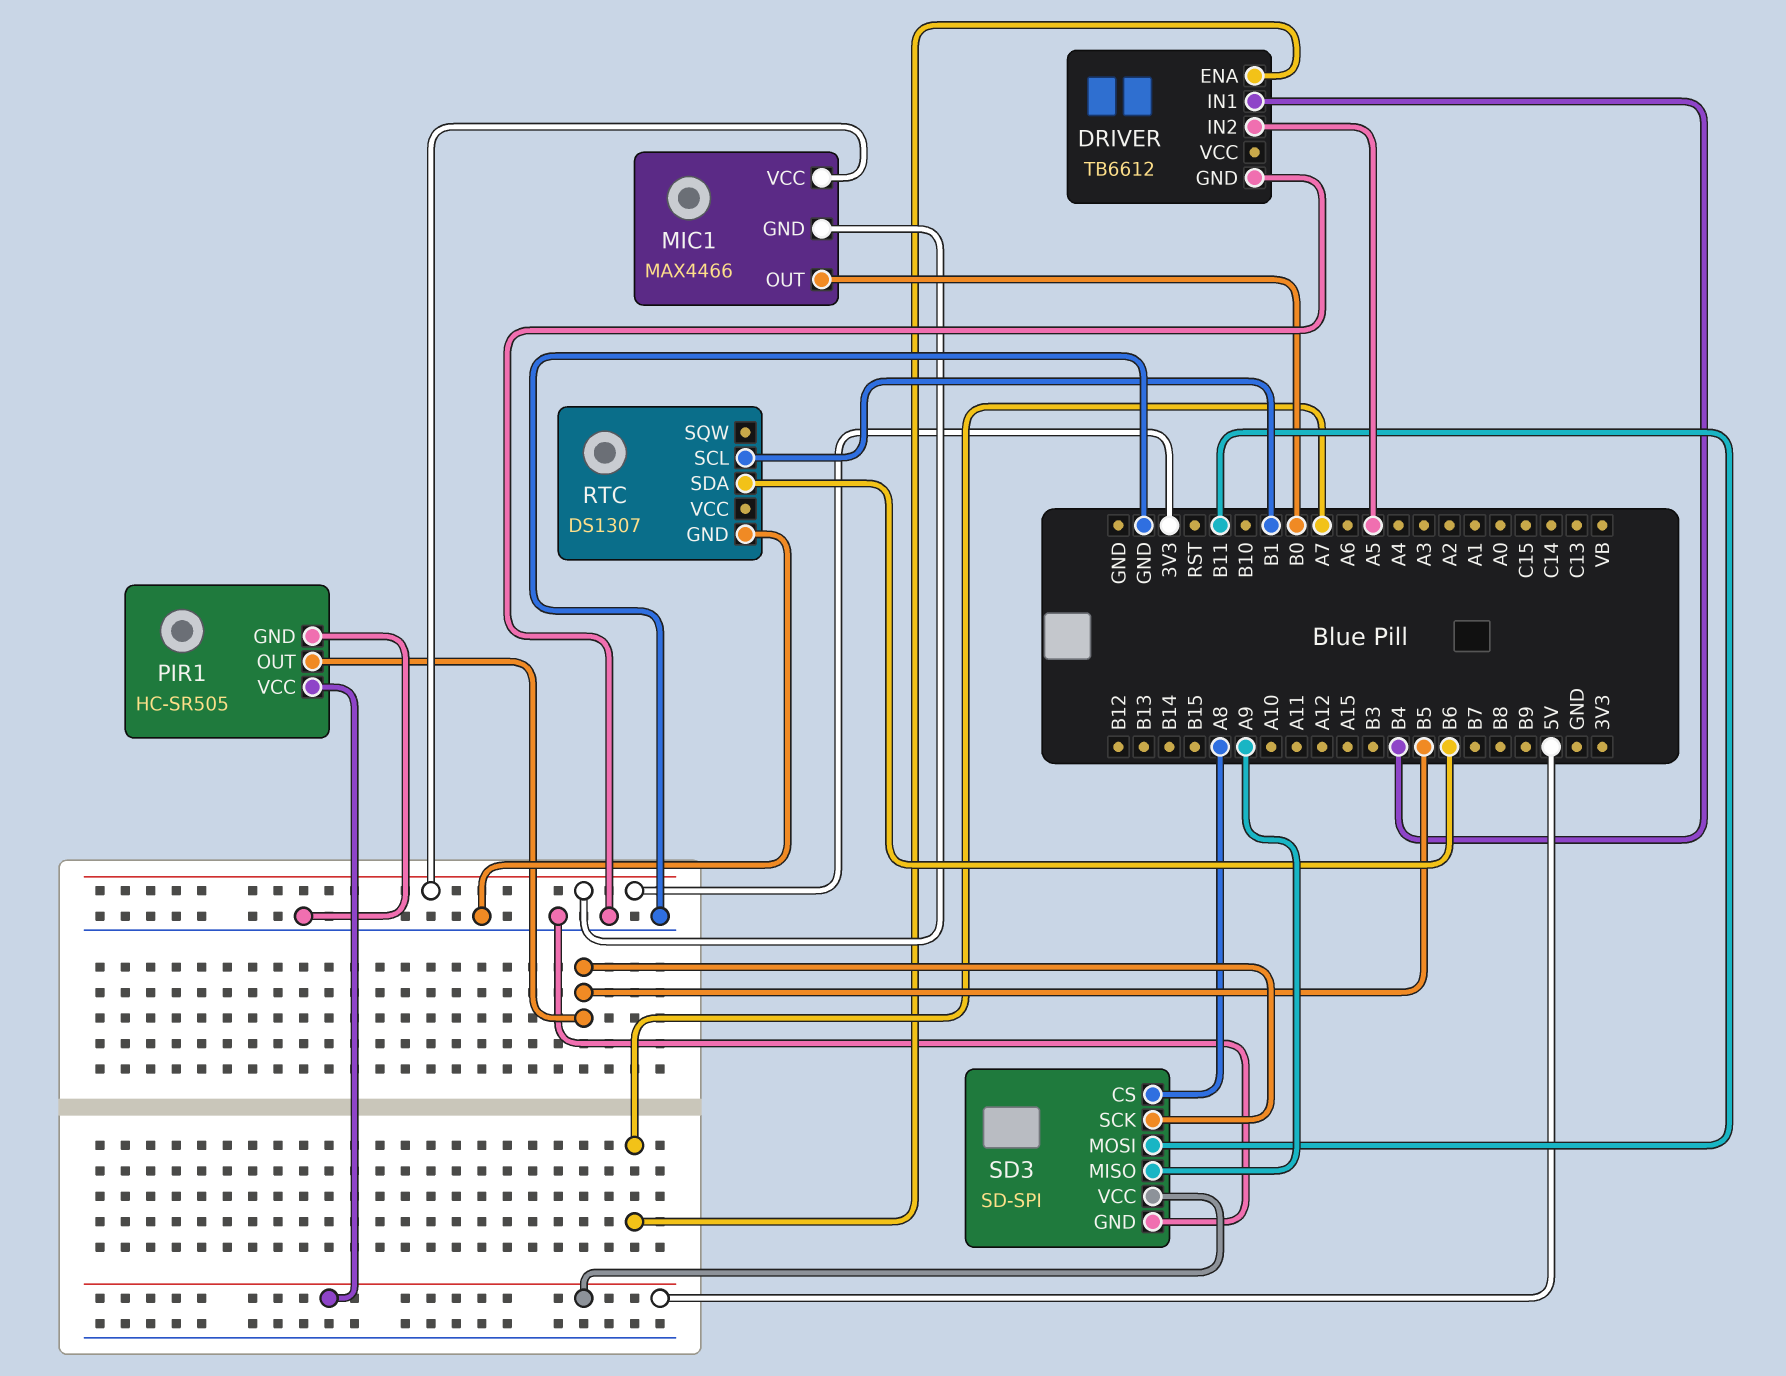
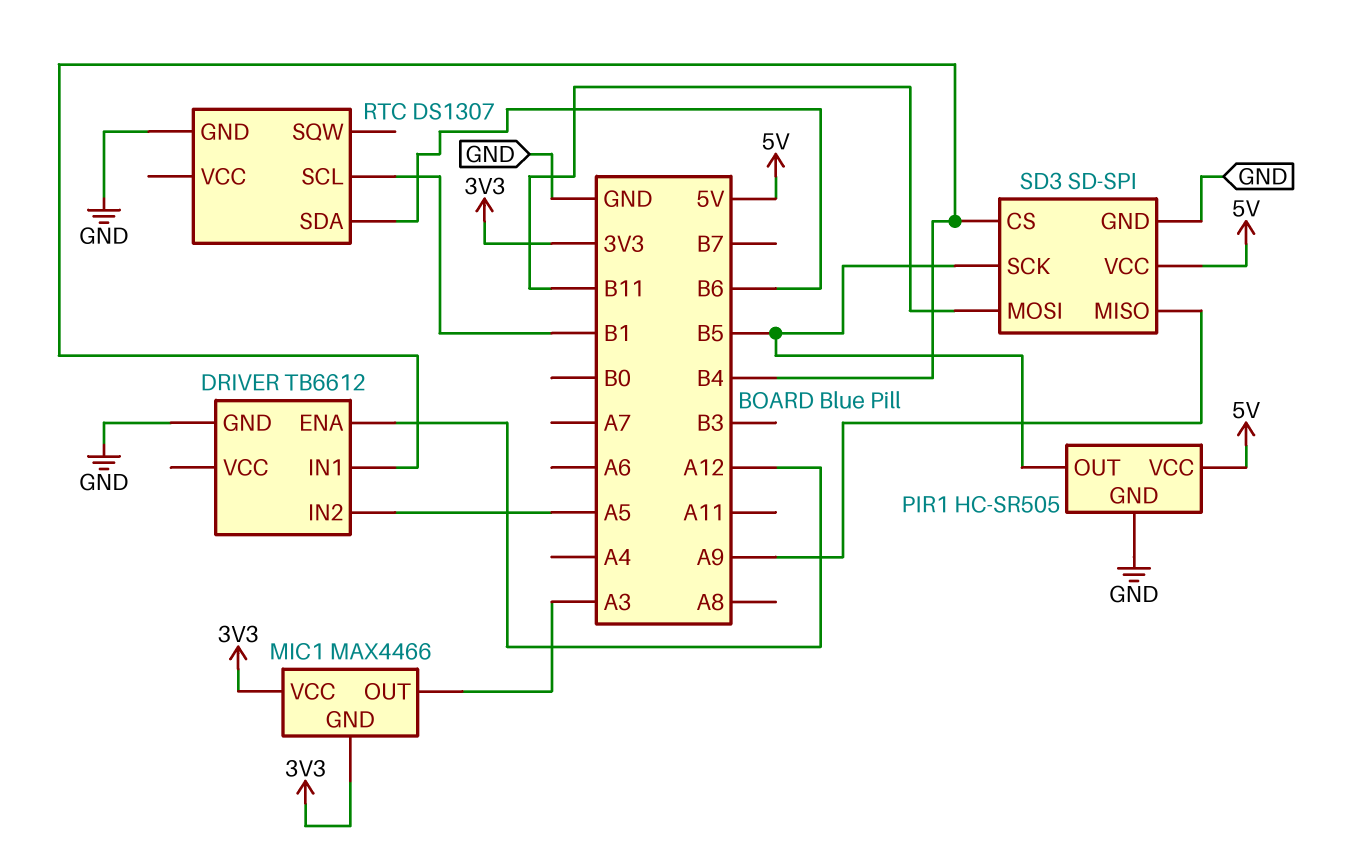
DRIVER pin ENA: A7 -> A12
MIC1 pin OUT: B0 -> A3
SD3 pin CS: A8 -> B4

